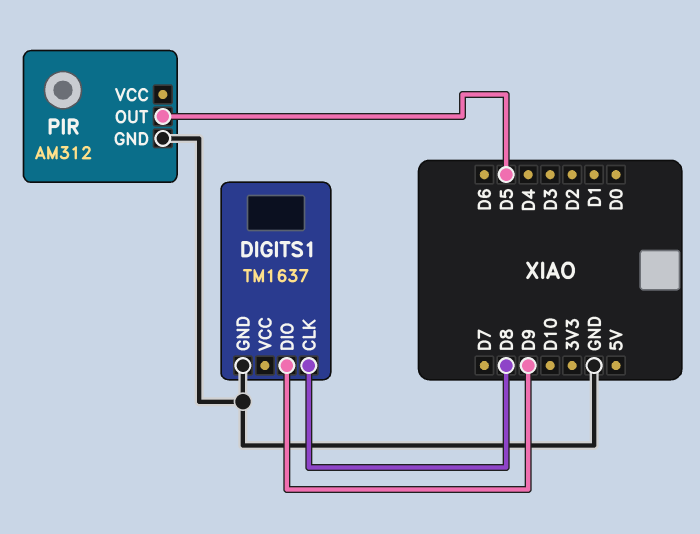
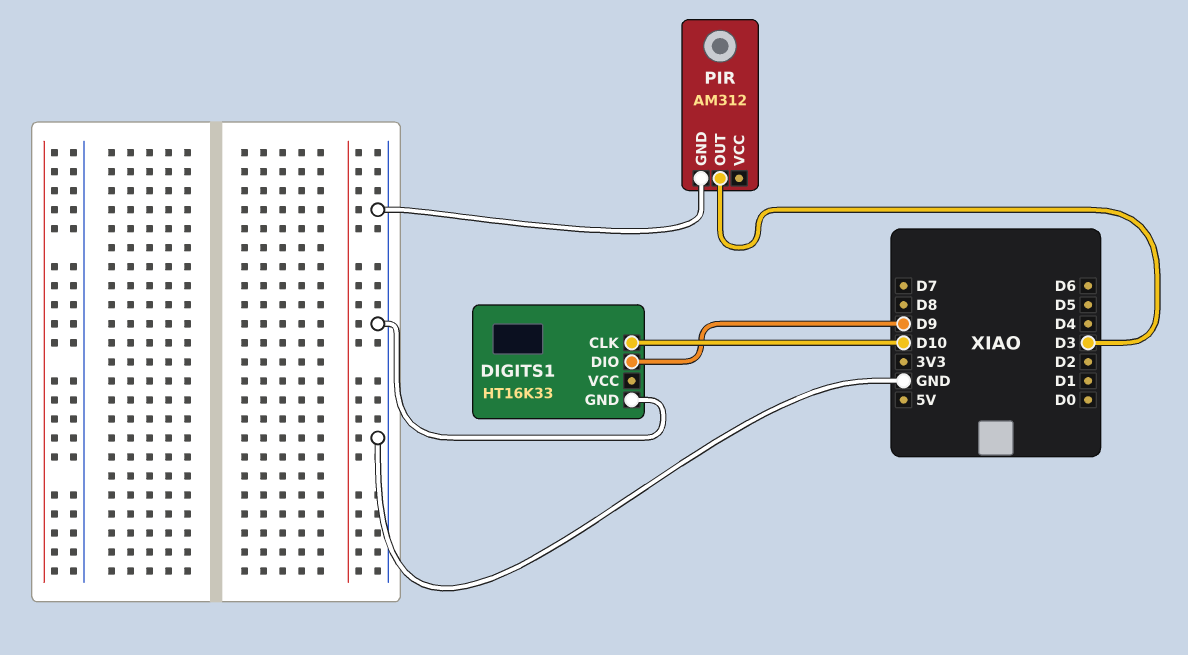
DIGITS1: TM1637 -> HT16K33
DIGITS1 pin CLK: D8 -> D10
PIR pin OUT: D5 -> D3

